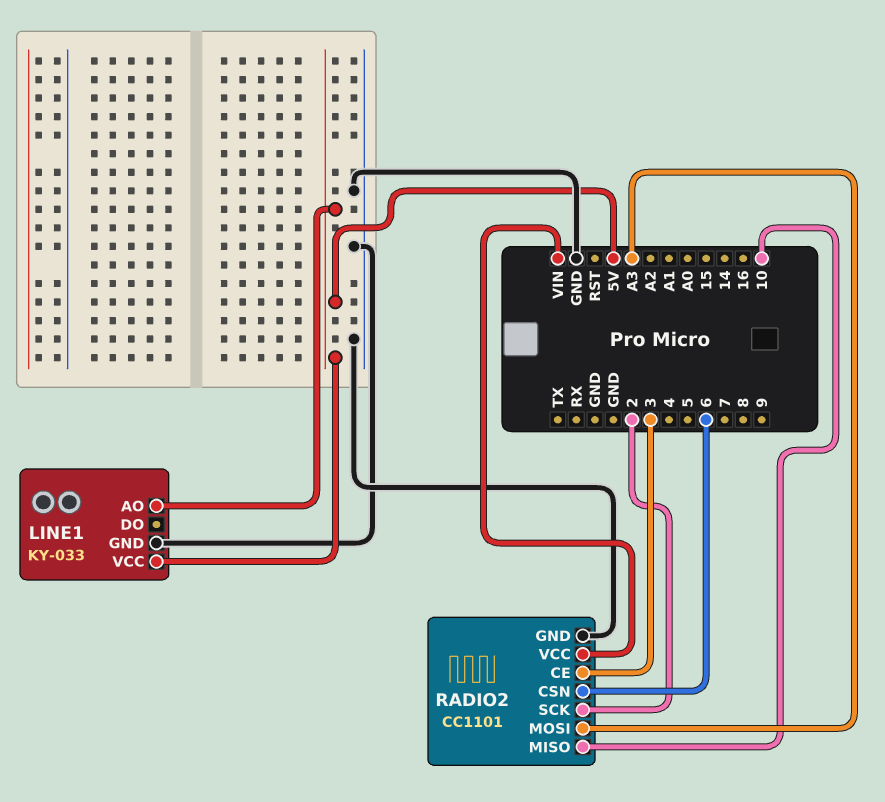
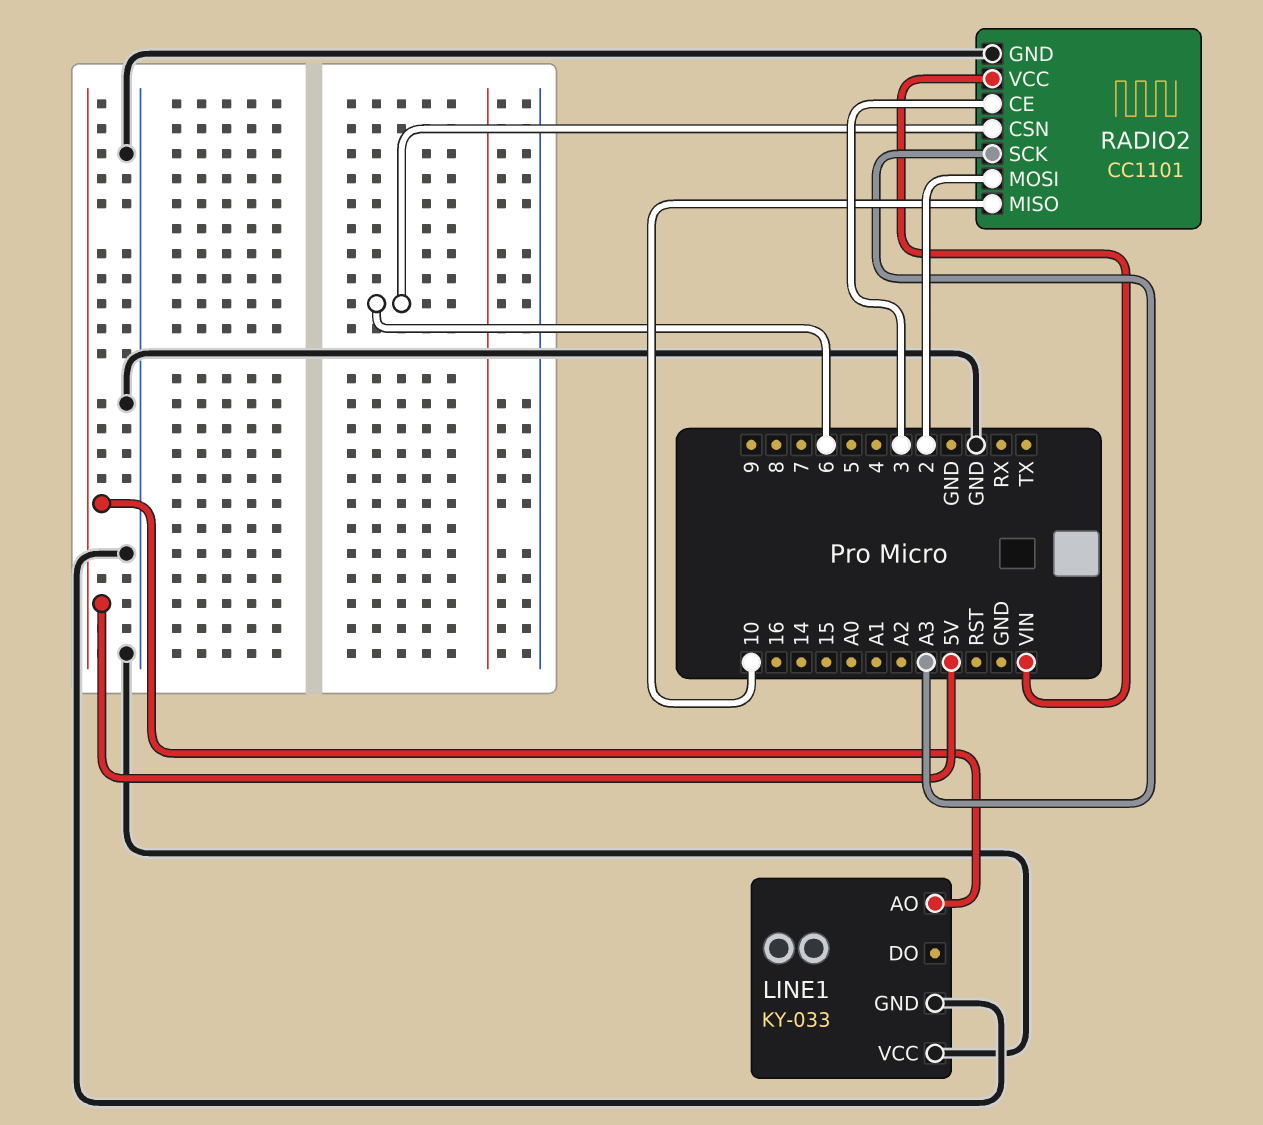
LINE1 pin VCC: 5V -> GND
RADIO2 pin MOSI: A3 -> 2
RADIO2 pin SCK: 2 -> A3

